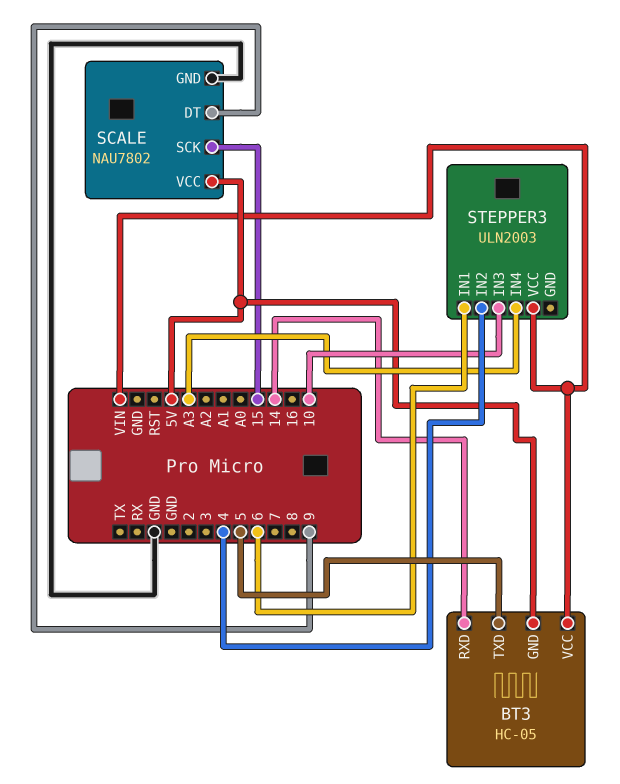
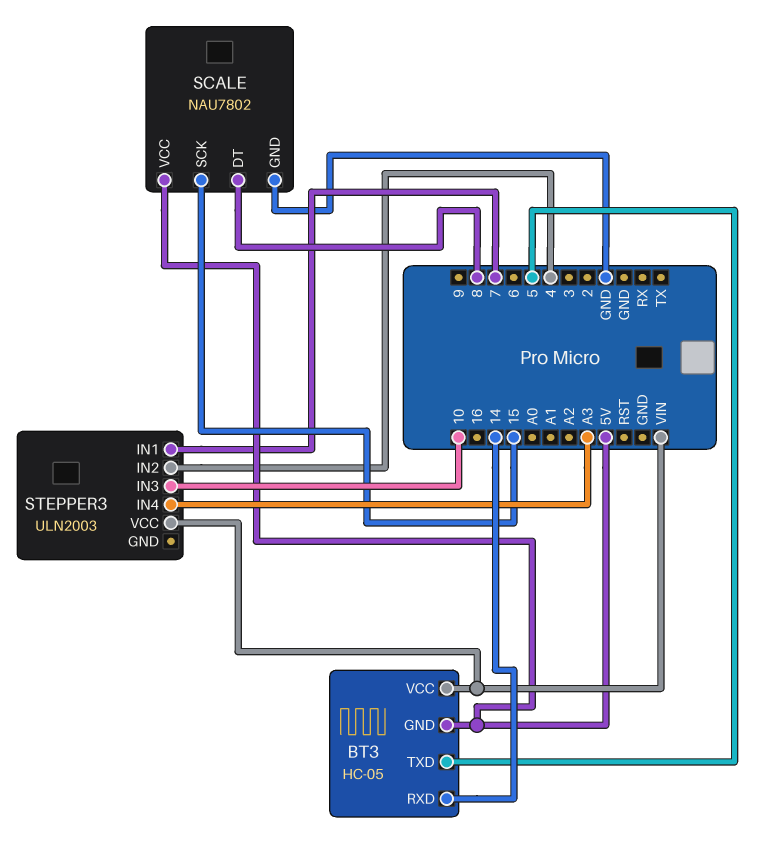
SCALE pin DT: 9 -> 8
STEPPER3 pin IN1: 6 -> 7

